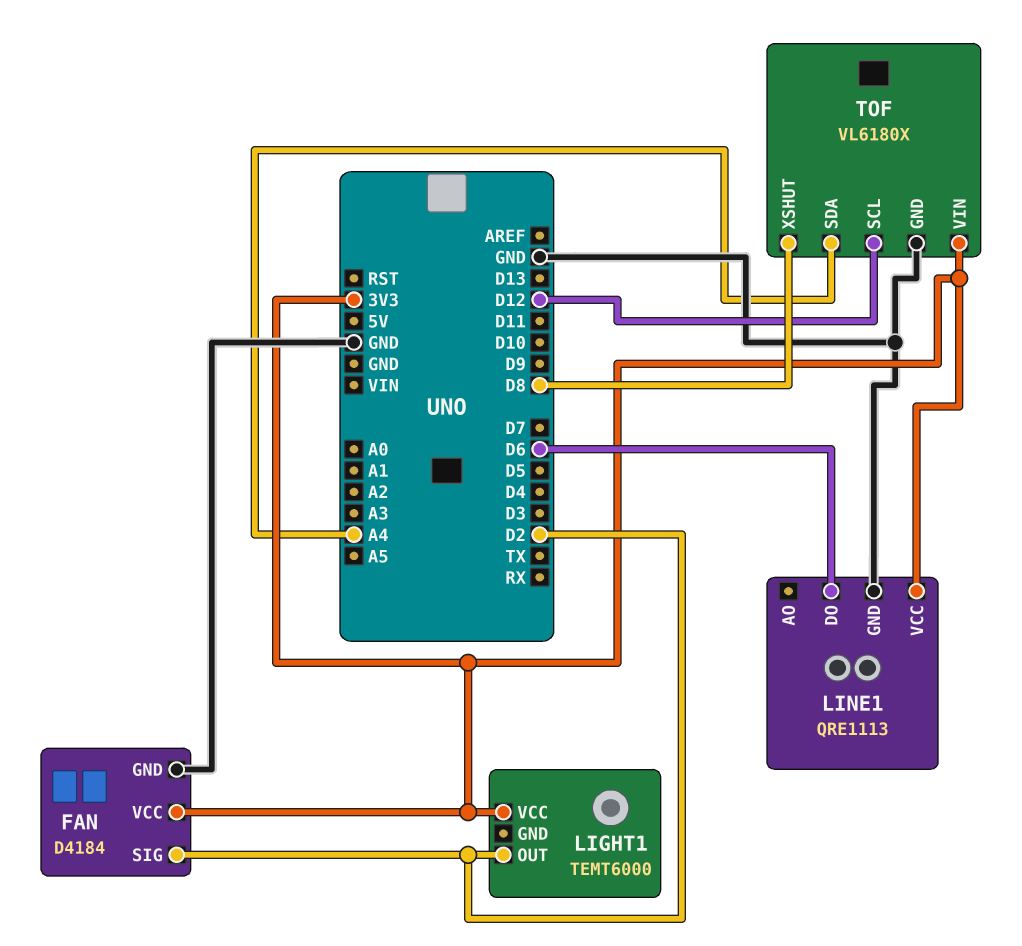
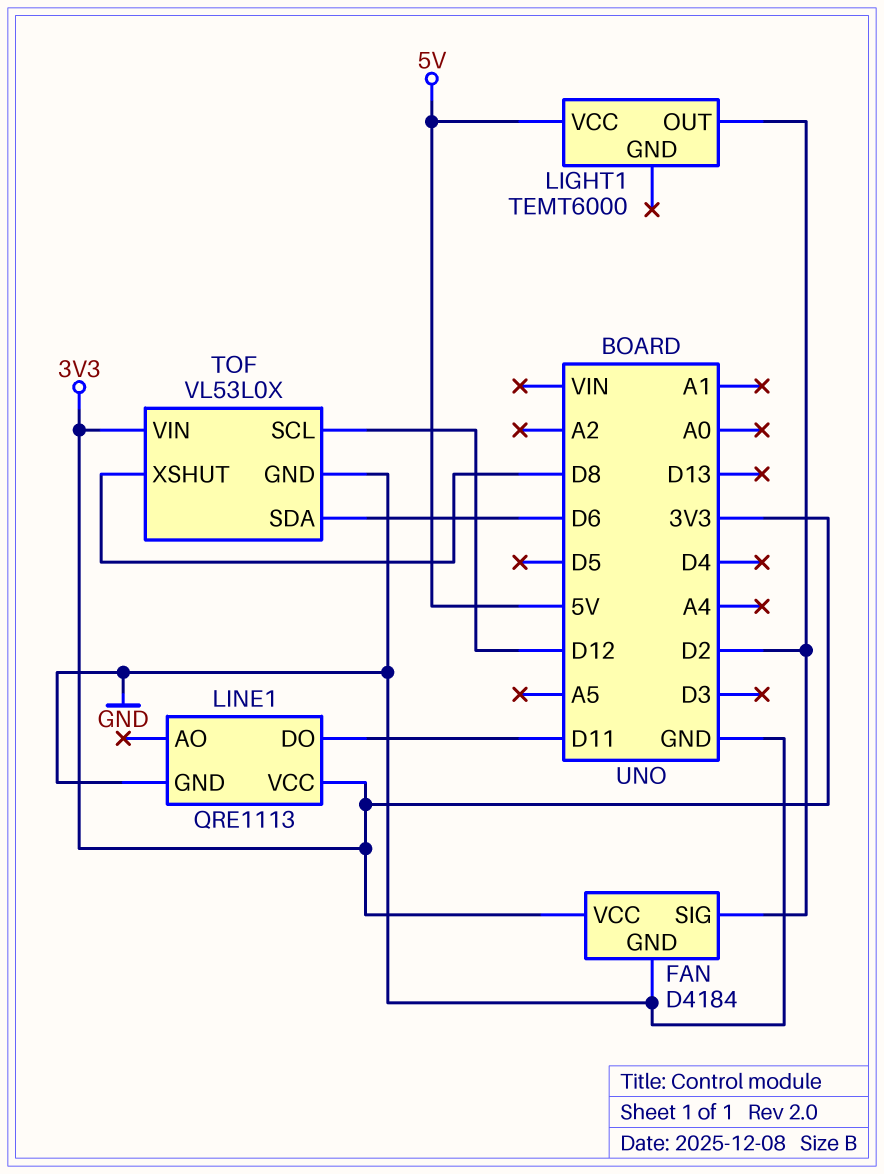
LIGHT1 pin VCC: 3V3 -> 5V
LINE1 pin DO: D6 -> D11
TOF: VL6180X -> VL53L0X
TOF pin SDA: A4 -> D6

